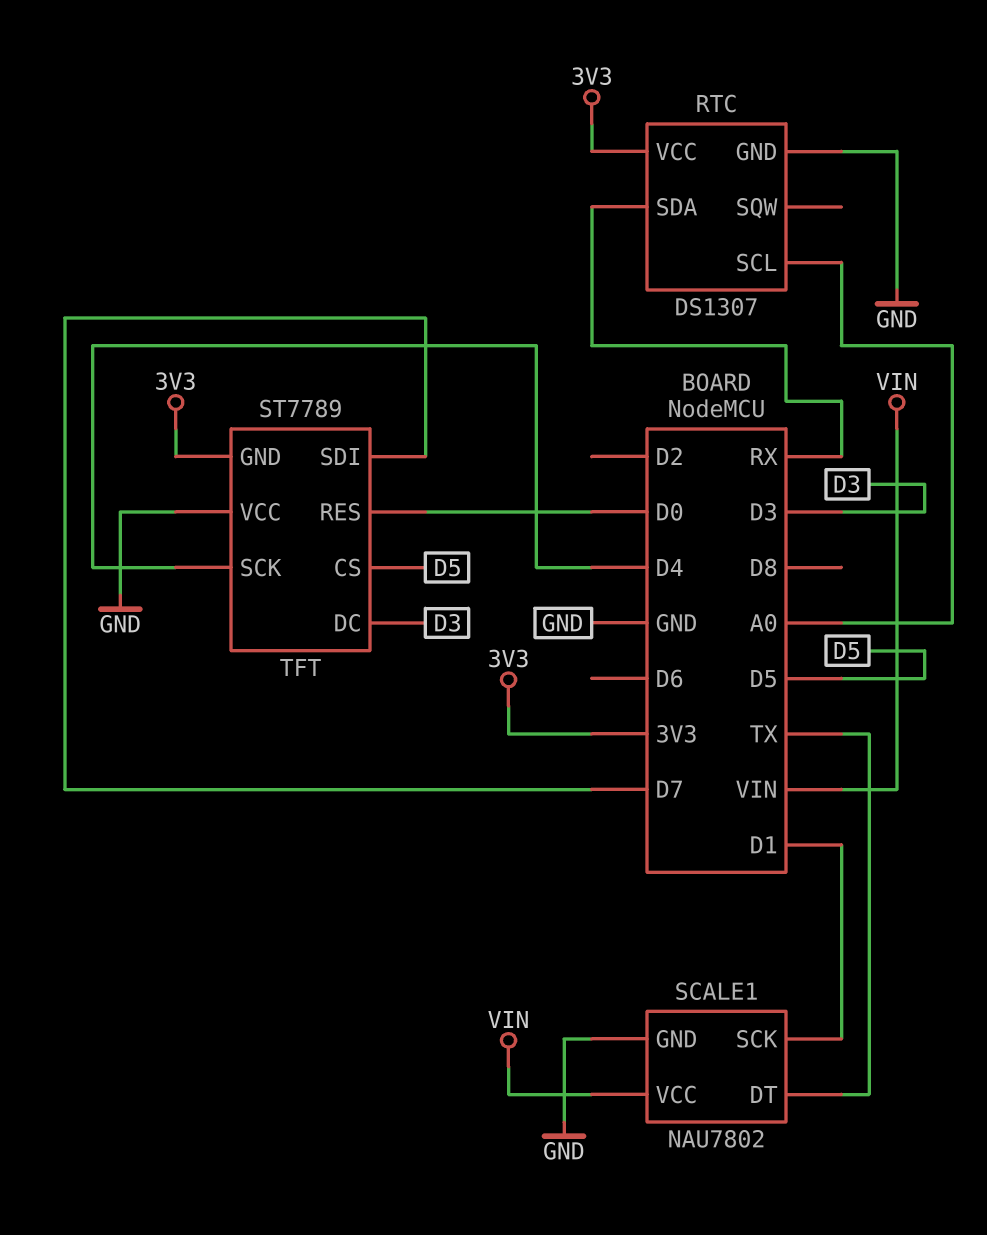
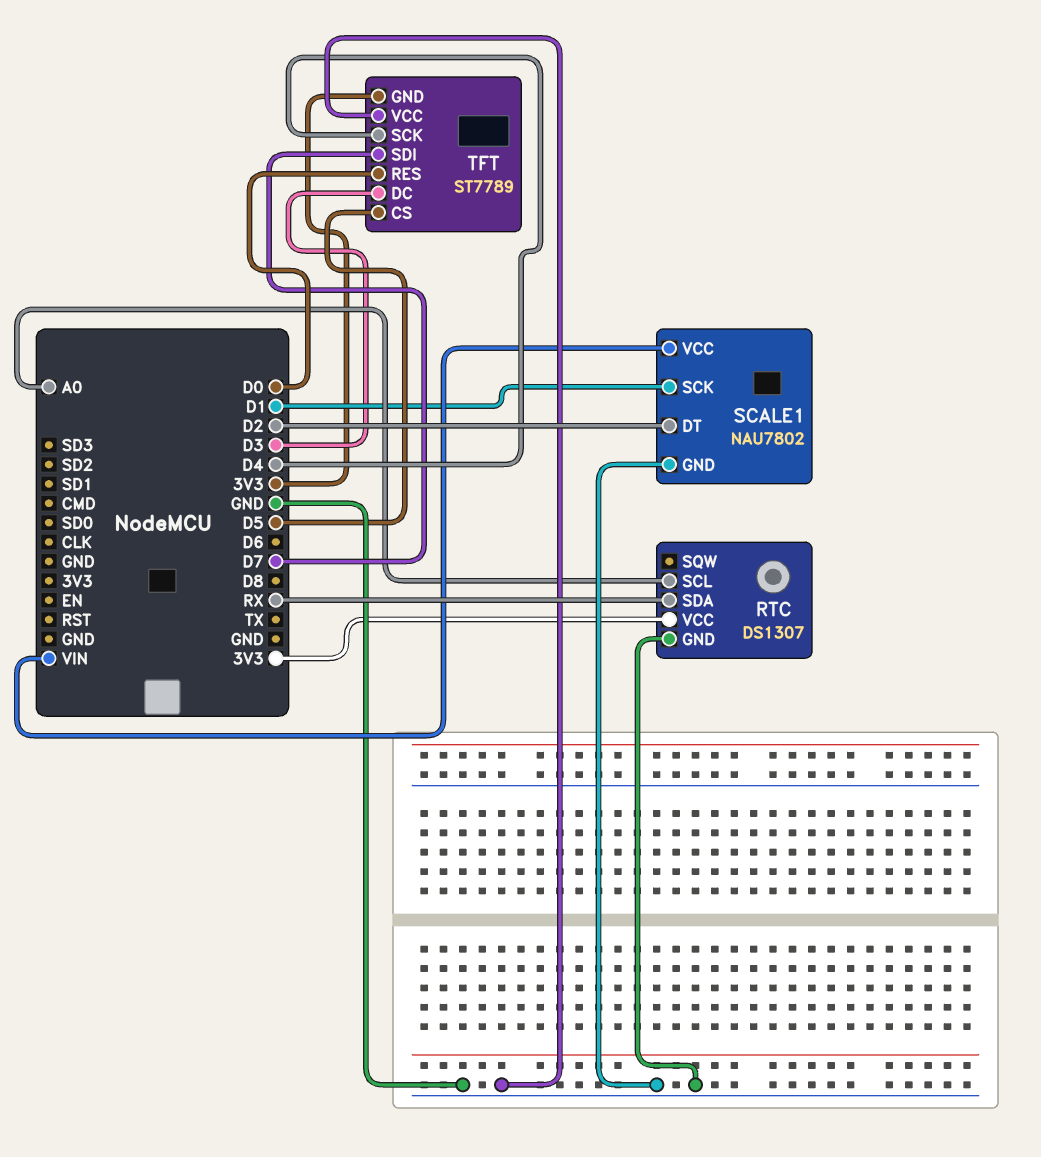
SCALE1 pin DT: TX -> D2

